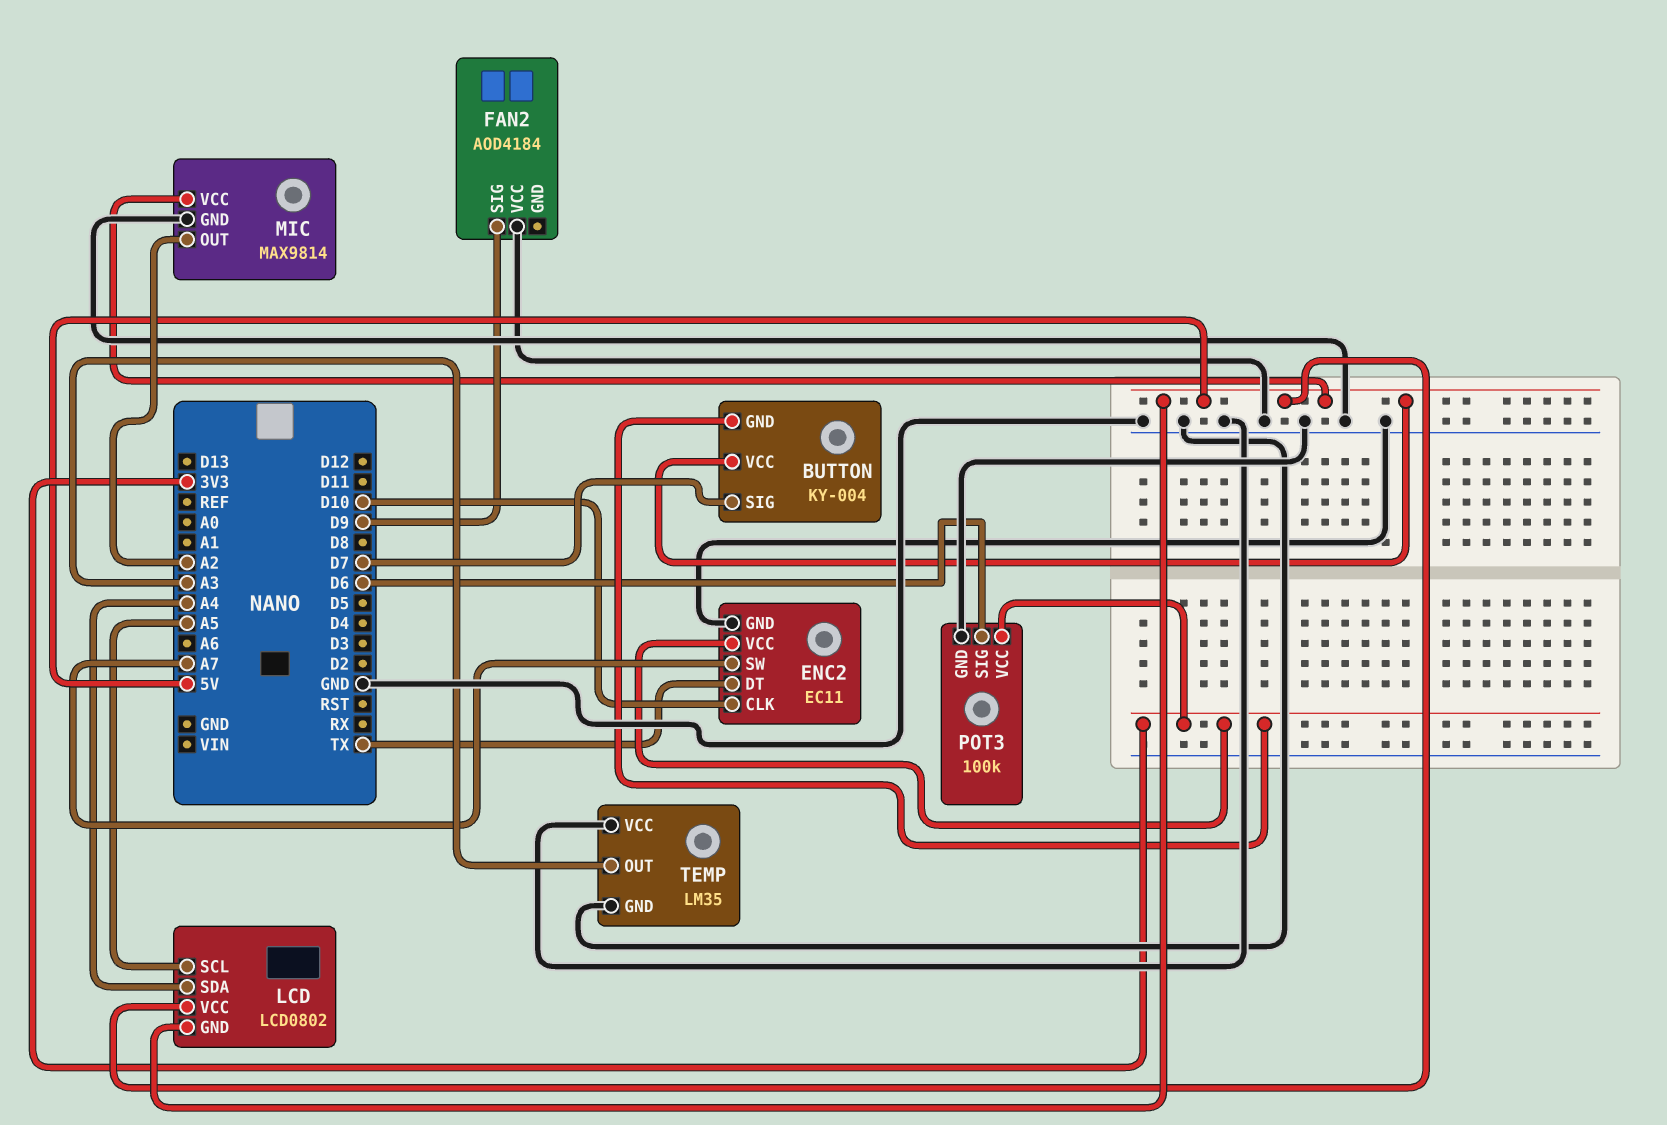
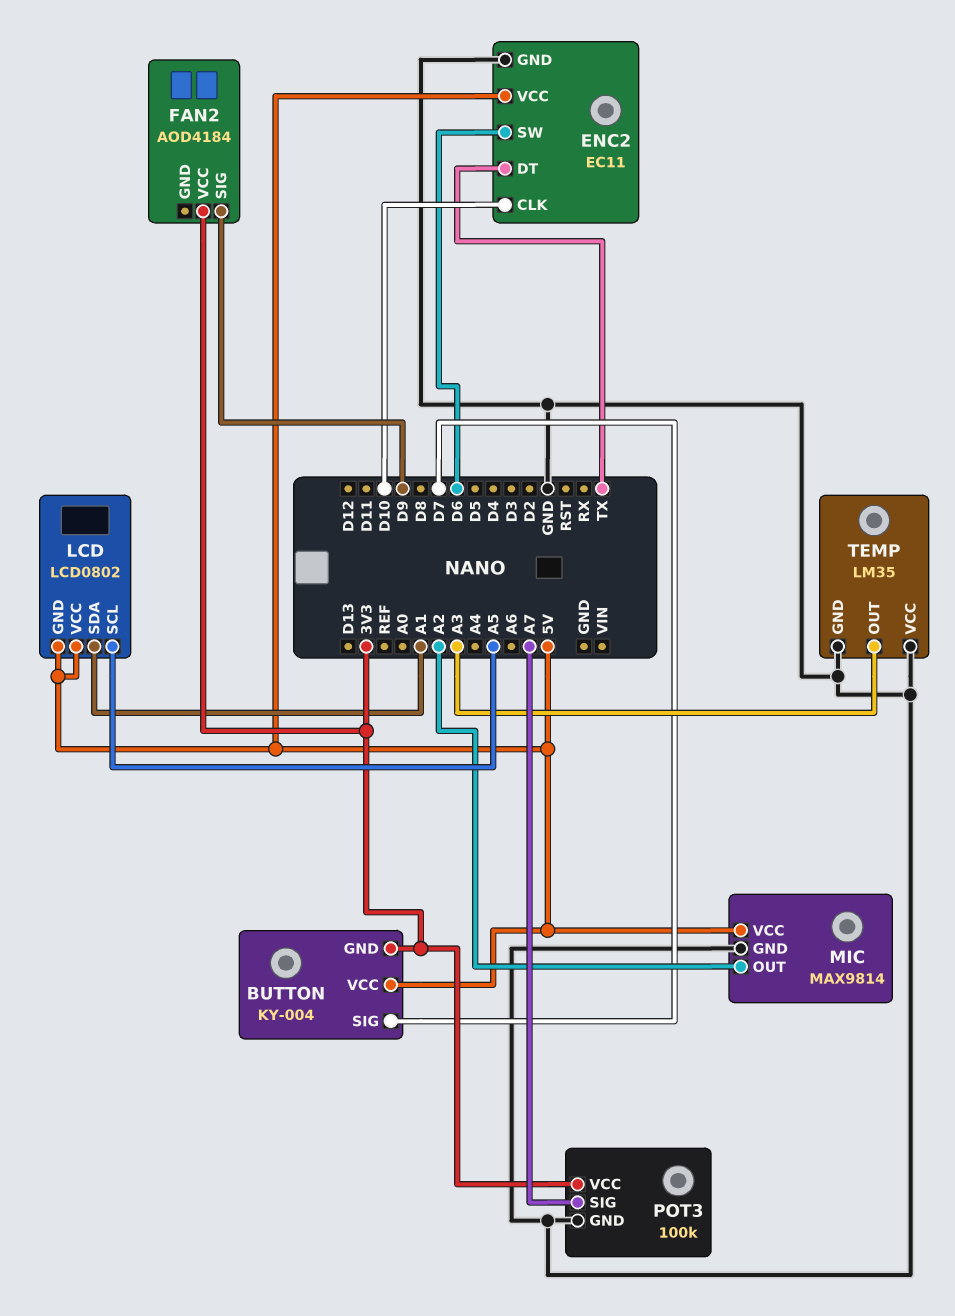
ENC2 pin SW: A7 -> D6
ENC2 pin VCC: 3V3 -> 5V
FAN2 pin VCC: GND -> 3V3
LCD pin SDA: A4 -> A1
POT3 pin SIG: D6 -> A7

